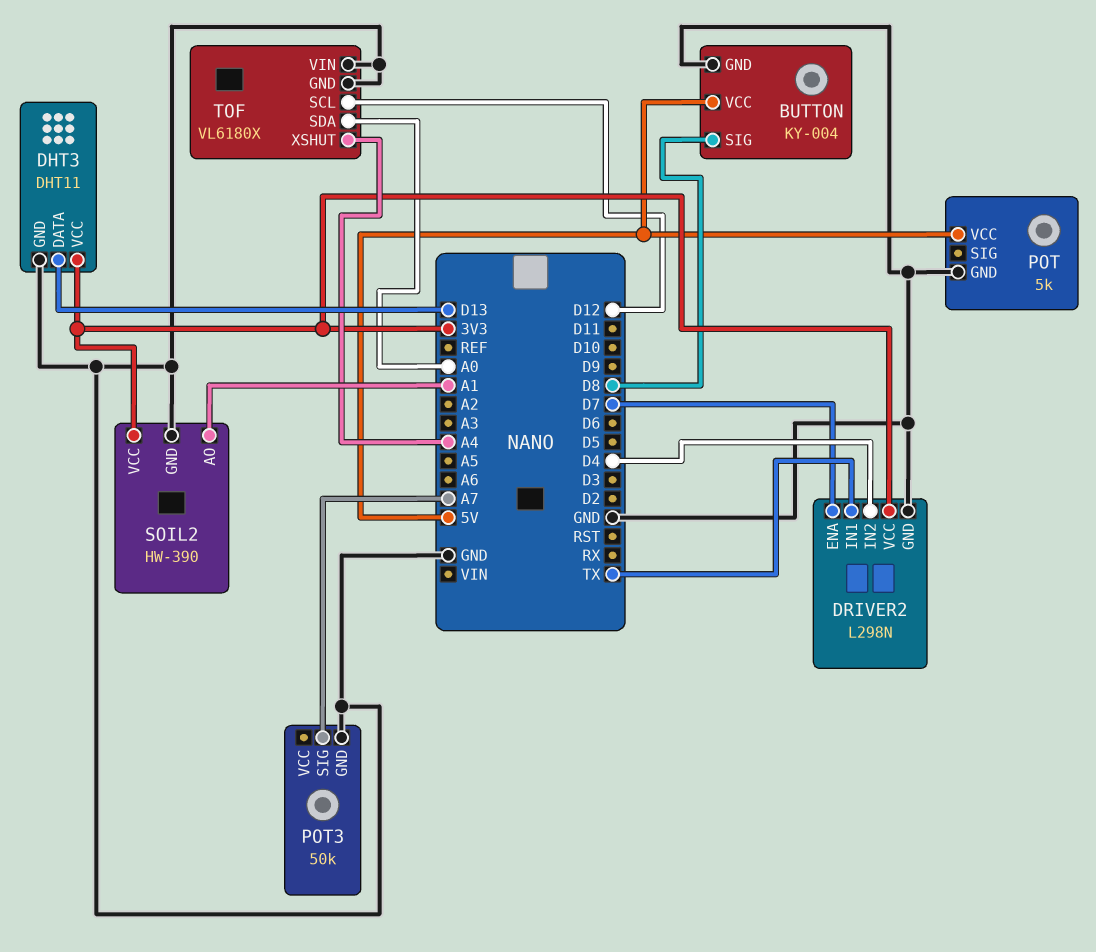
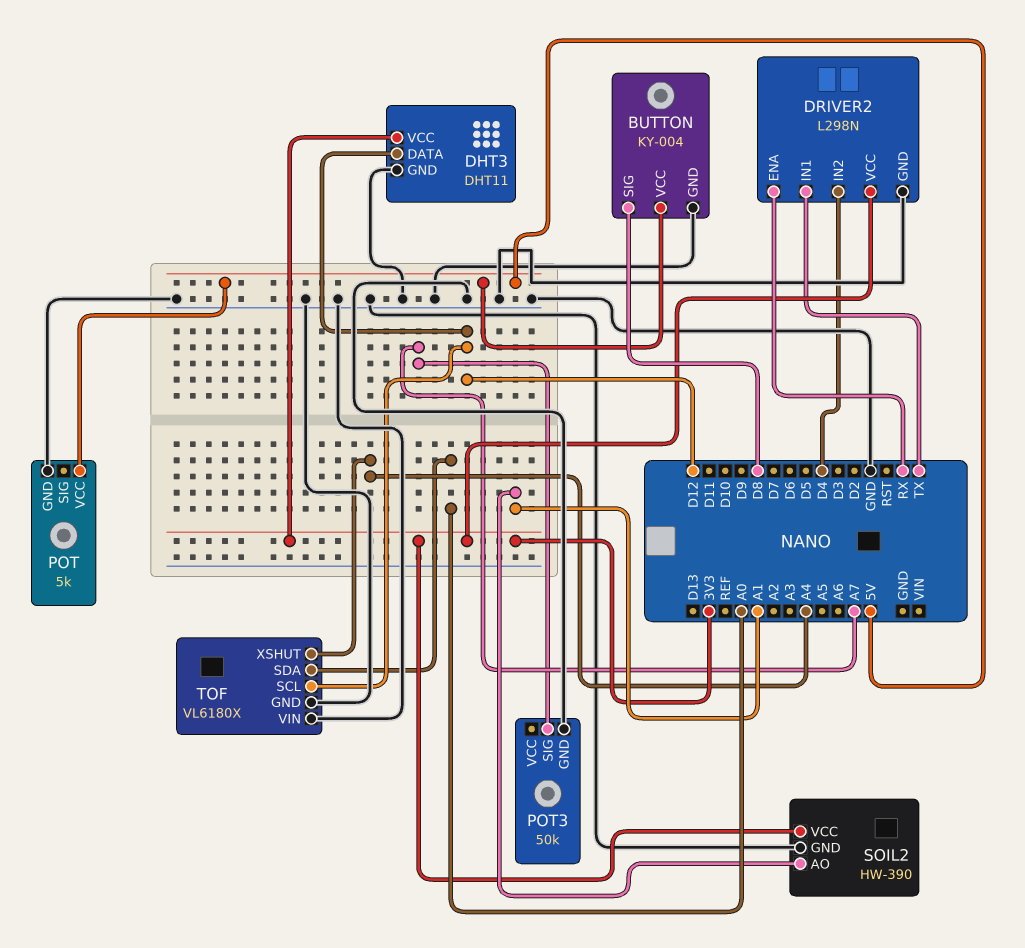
DHT3 pin DATA: D13 -> D12
DRIVER2 pin ENA: D7 -> RX

